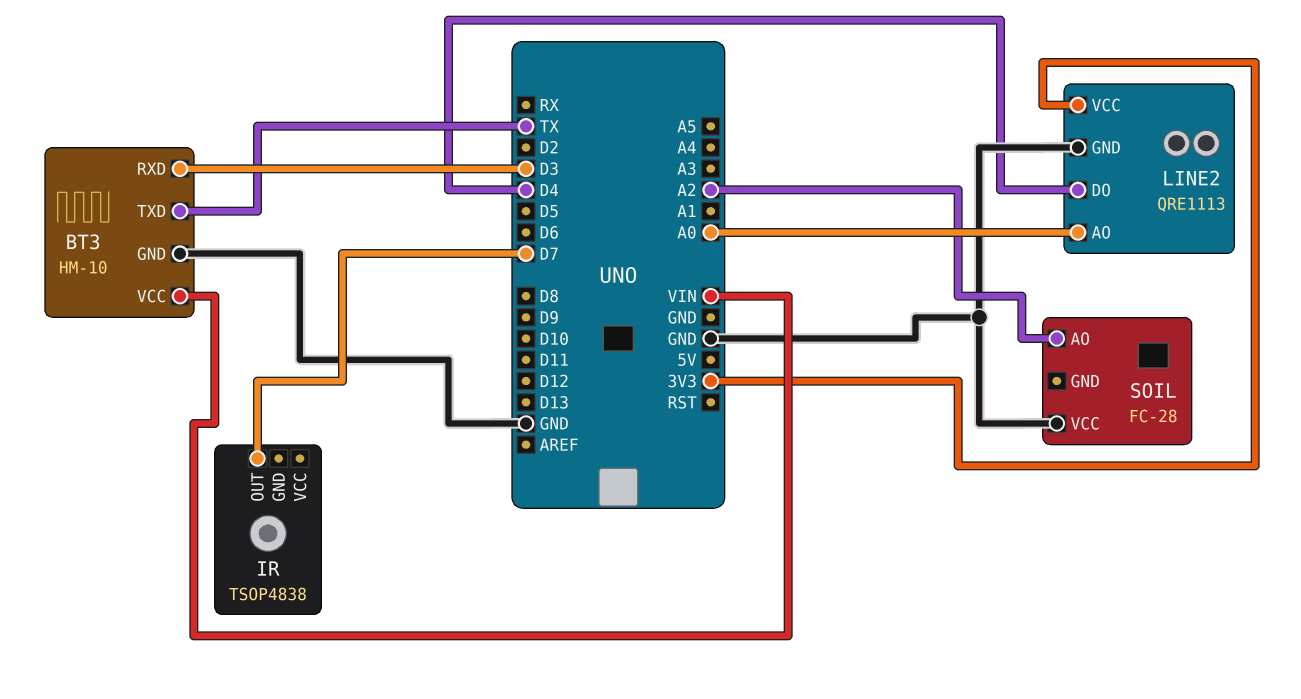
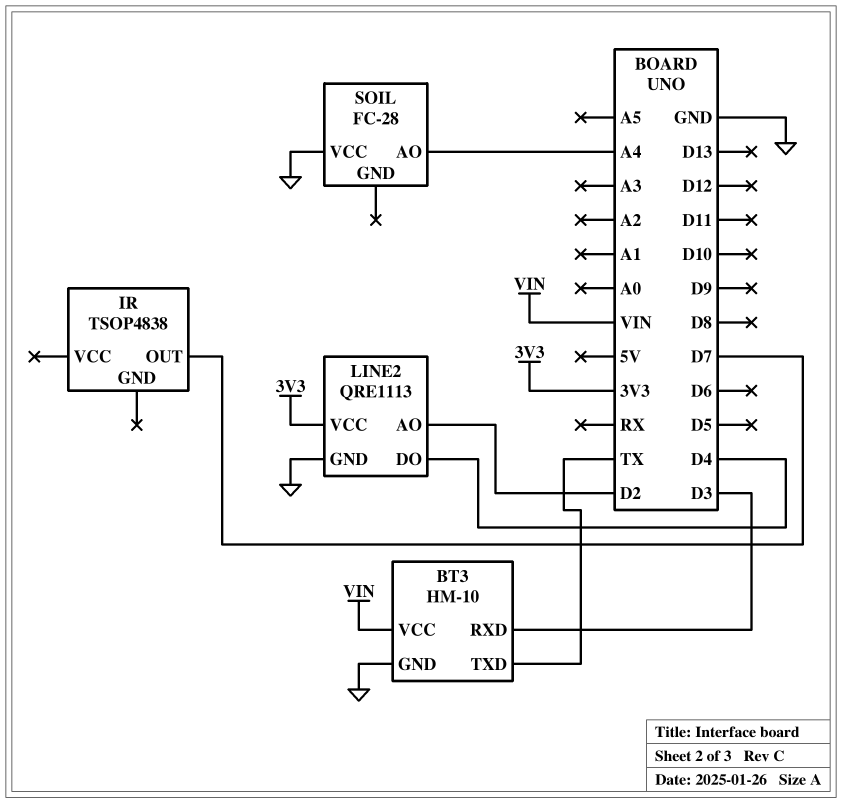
LINE2 pin AO: A0 -> D2
SOIL pin AO: A2 -> A4

